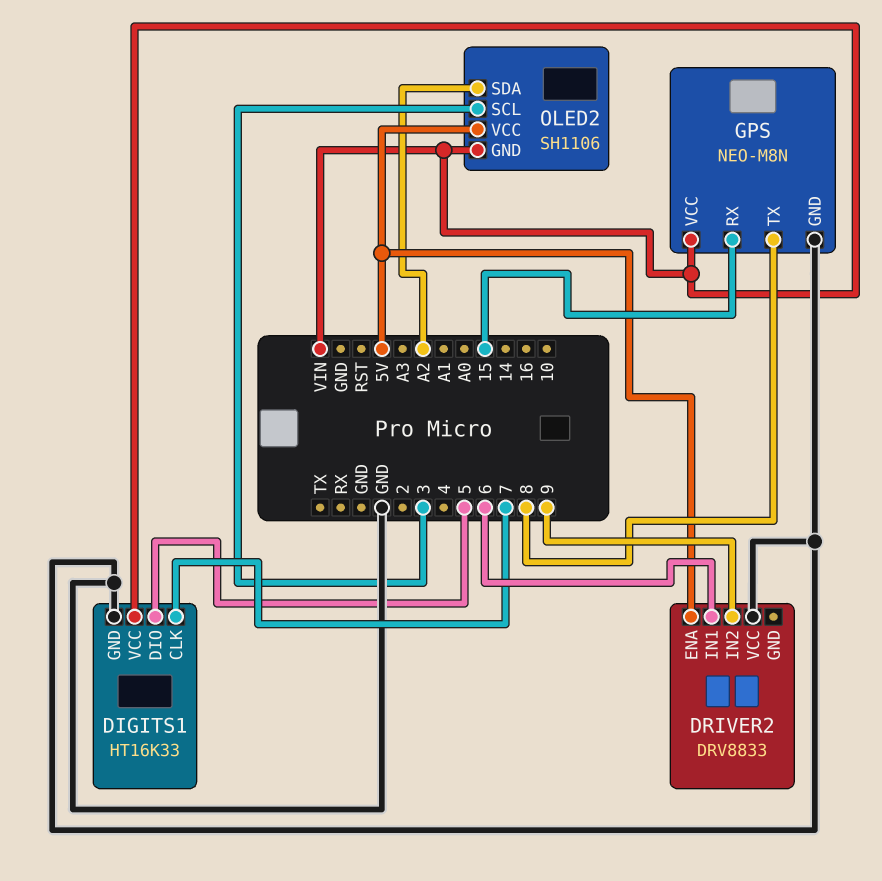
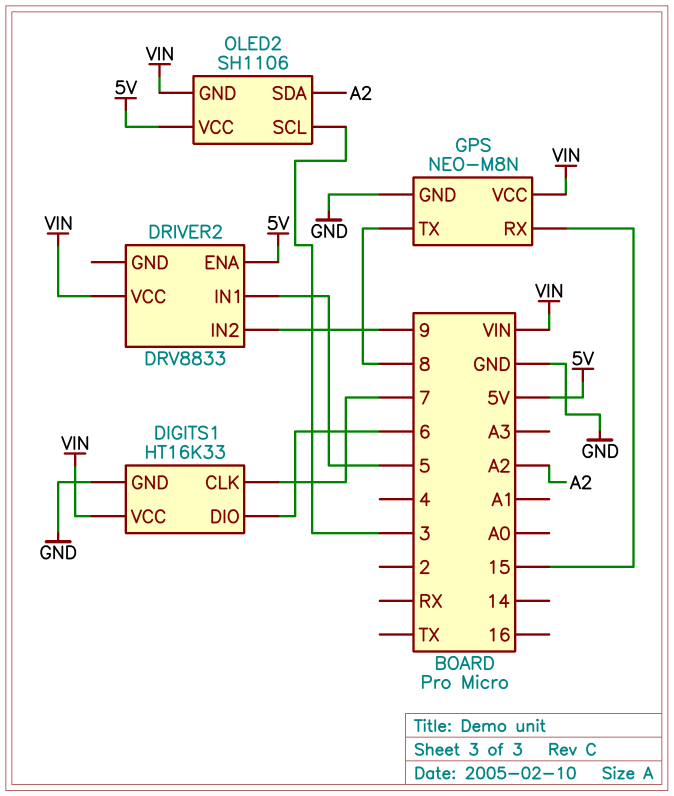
DIGITS1 pin DIO: 5 -> 6
DRIVER2 pin IN1: 6 -> 5
DRIVER2 pin VCC: GND -> VIN

